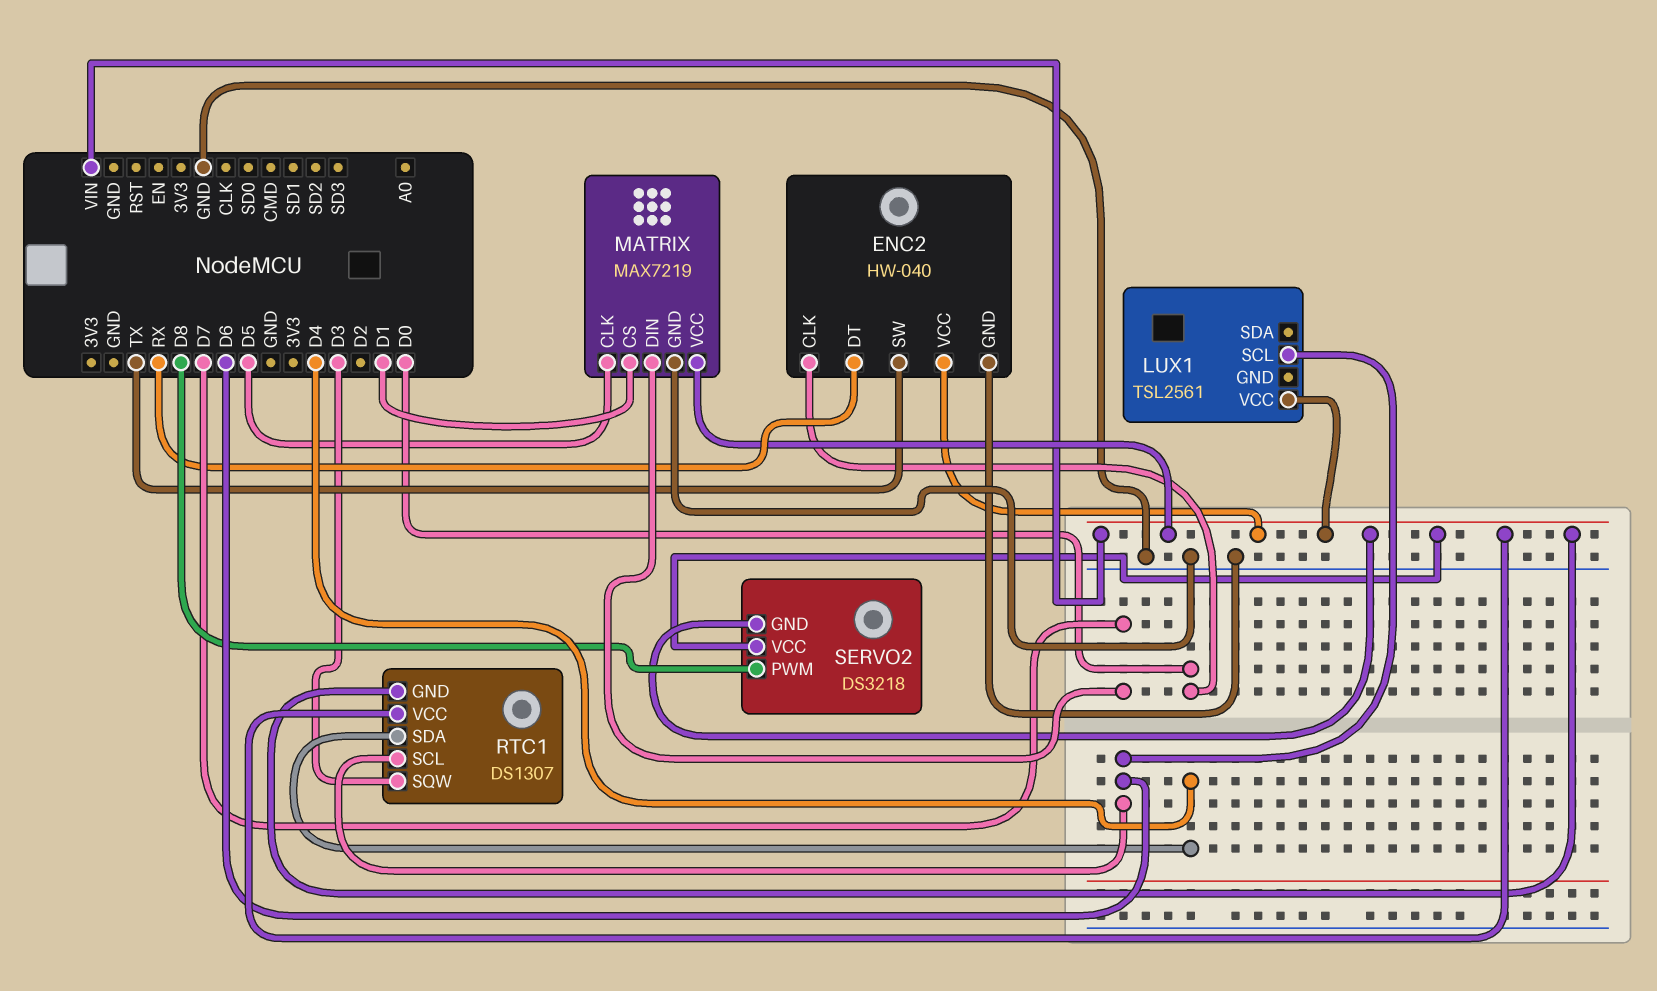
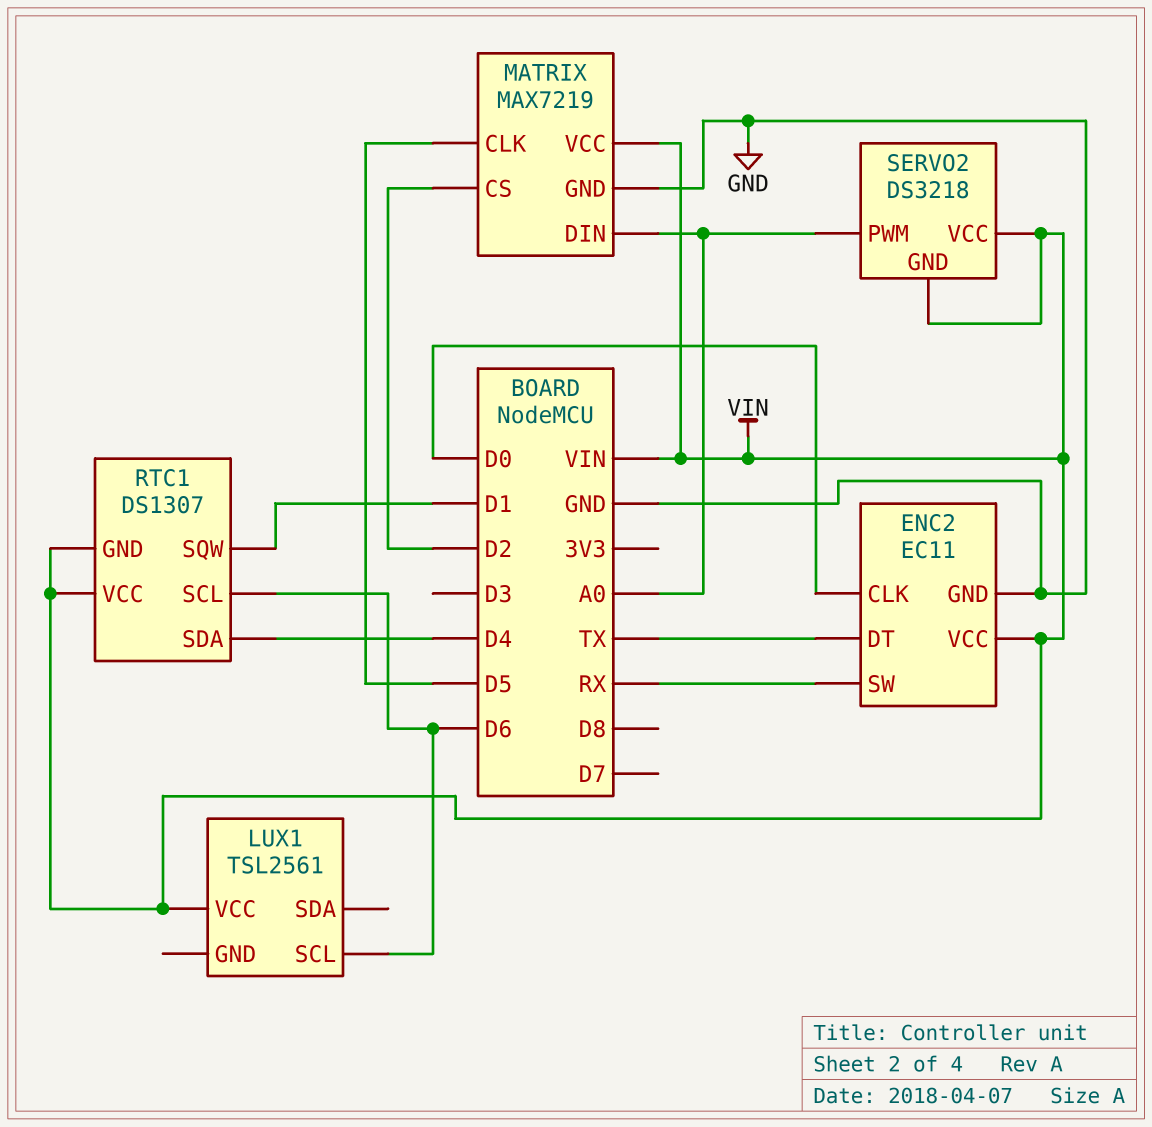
ENC2: HW-040 -> EC11
ENC2 pin DT: RX -> TX
ENC2 pin SW: TX -> RX
MATRIX pin CS: D1 -> D2
MATRIX pin DIN: D7 -> A0
RTC1 pin SQW: D3 -> D1
SERVO2 pin PWM: D8 -> A0

